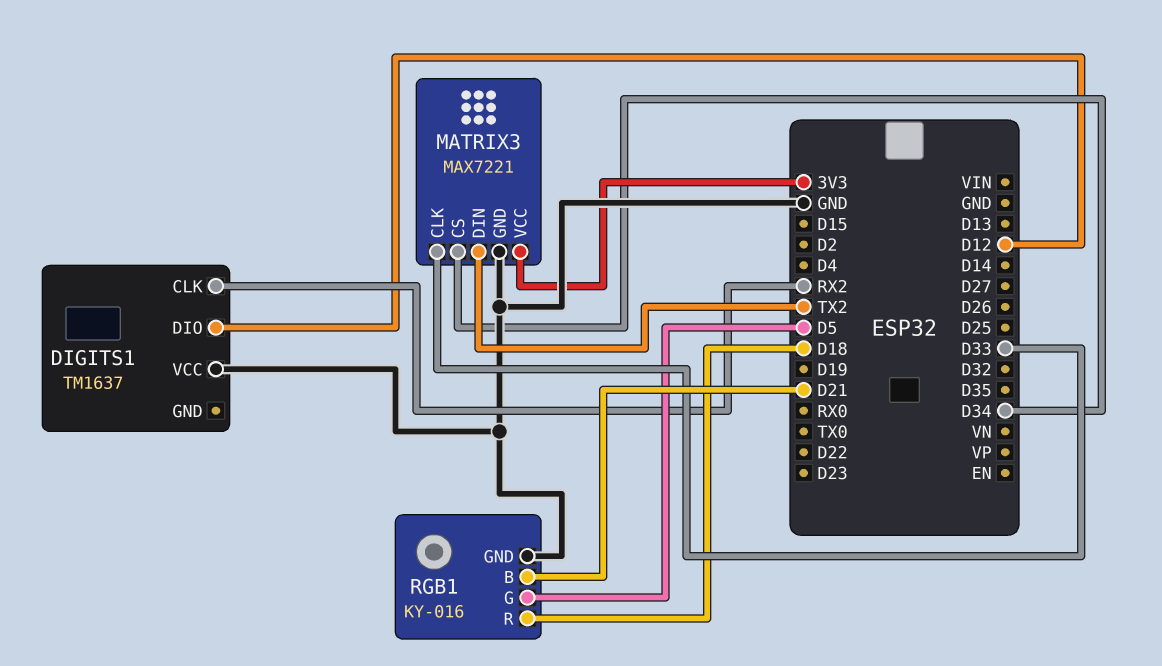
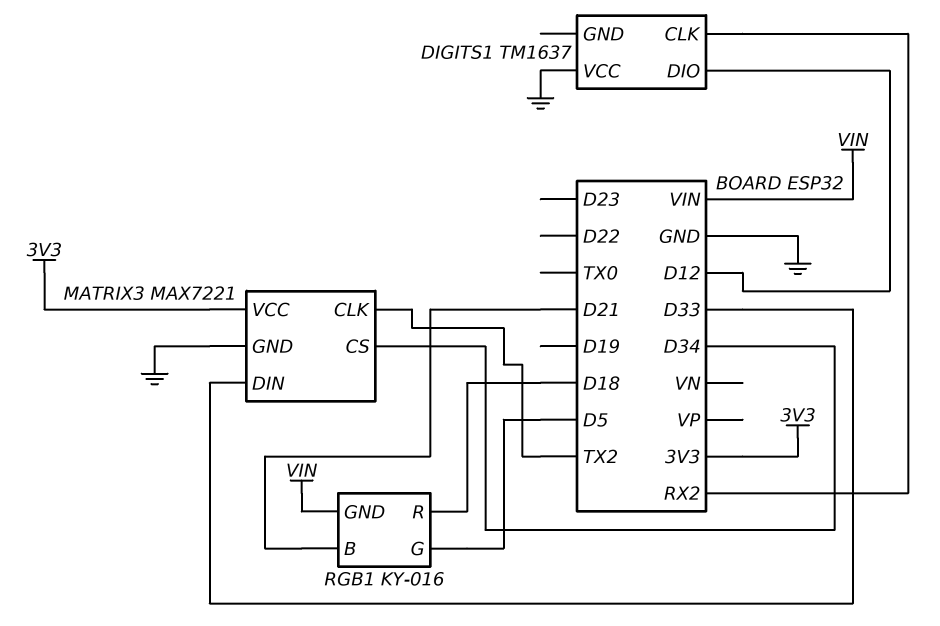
MATRIX3 pin CLK: D33 -> TX2
MATRIX3 pin DIN: TX2 -> D33
RGB1 pin GND: GND -> VIN

